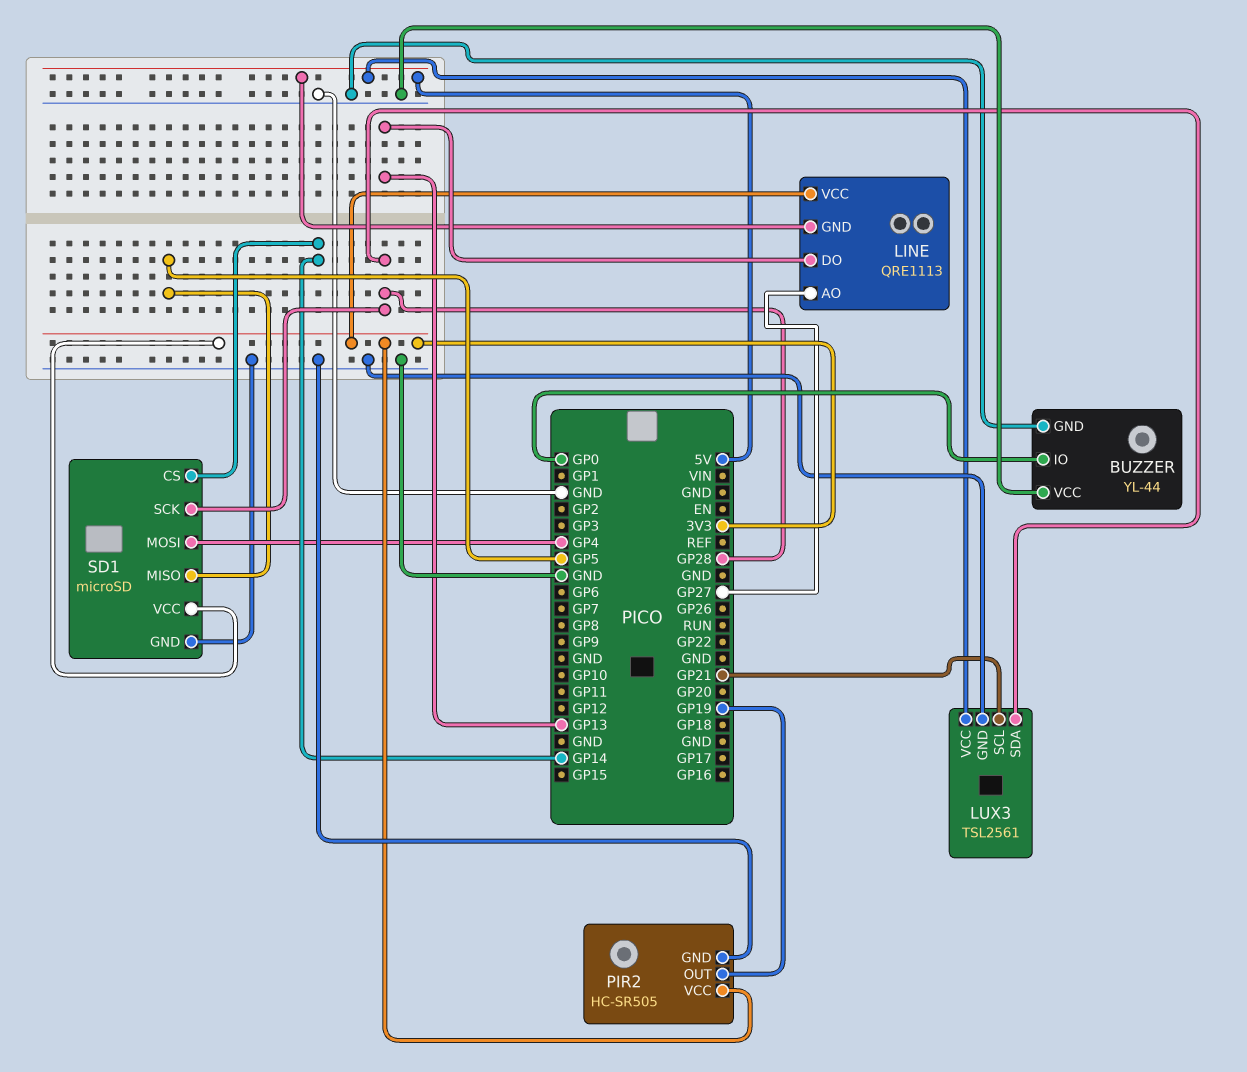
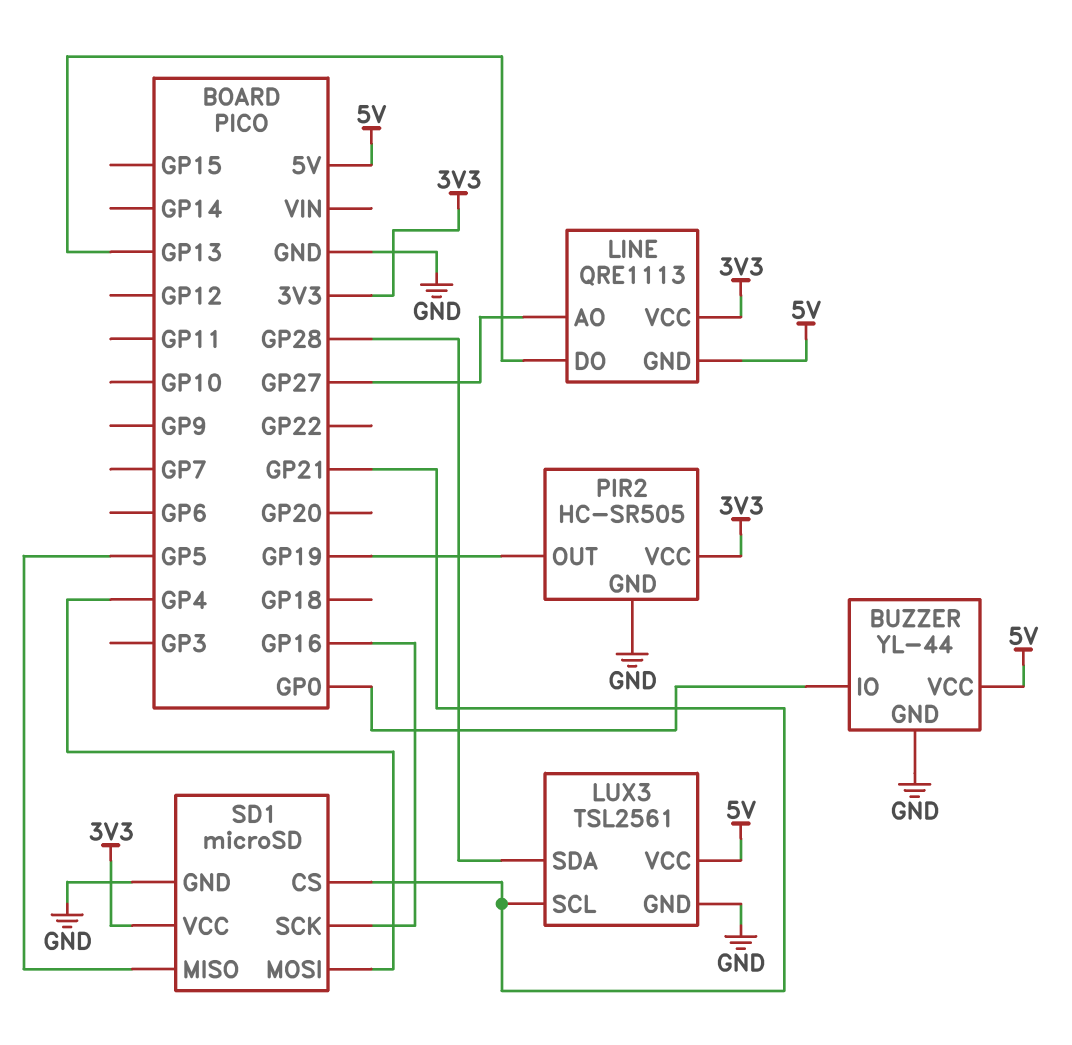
BUZZER pin VCC: GND -> 5V
SD1 pin CS: GP14 -> GP21
SD1 pin SCK: GP28 -> GP16

